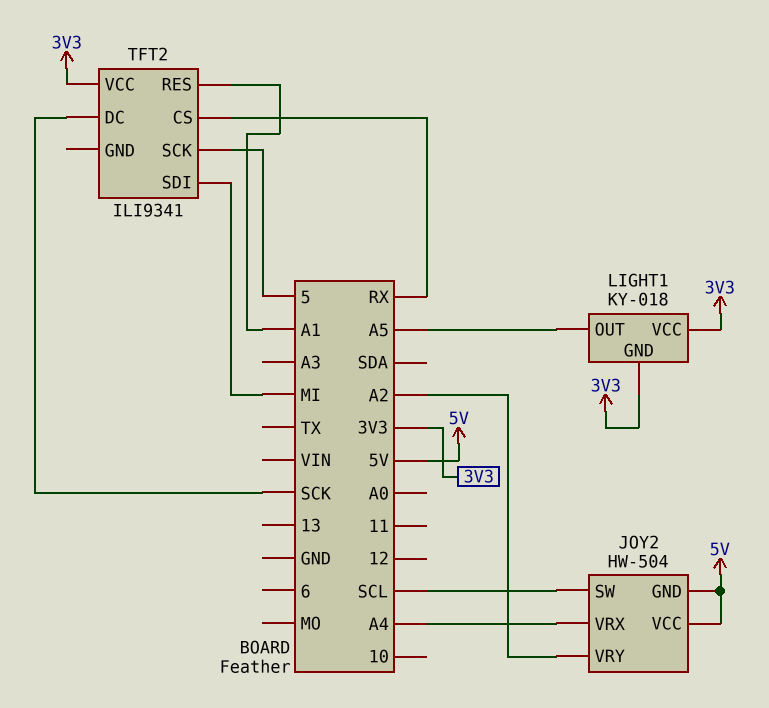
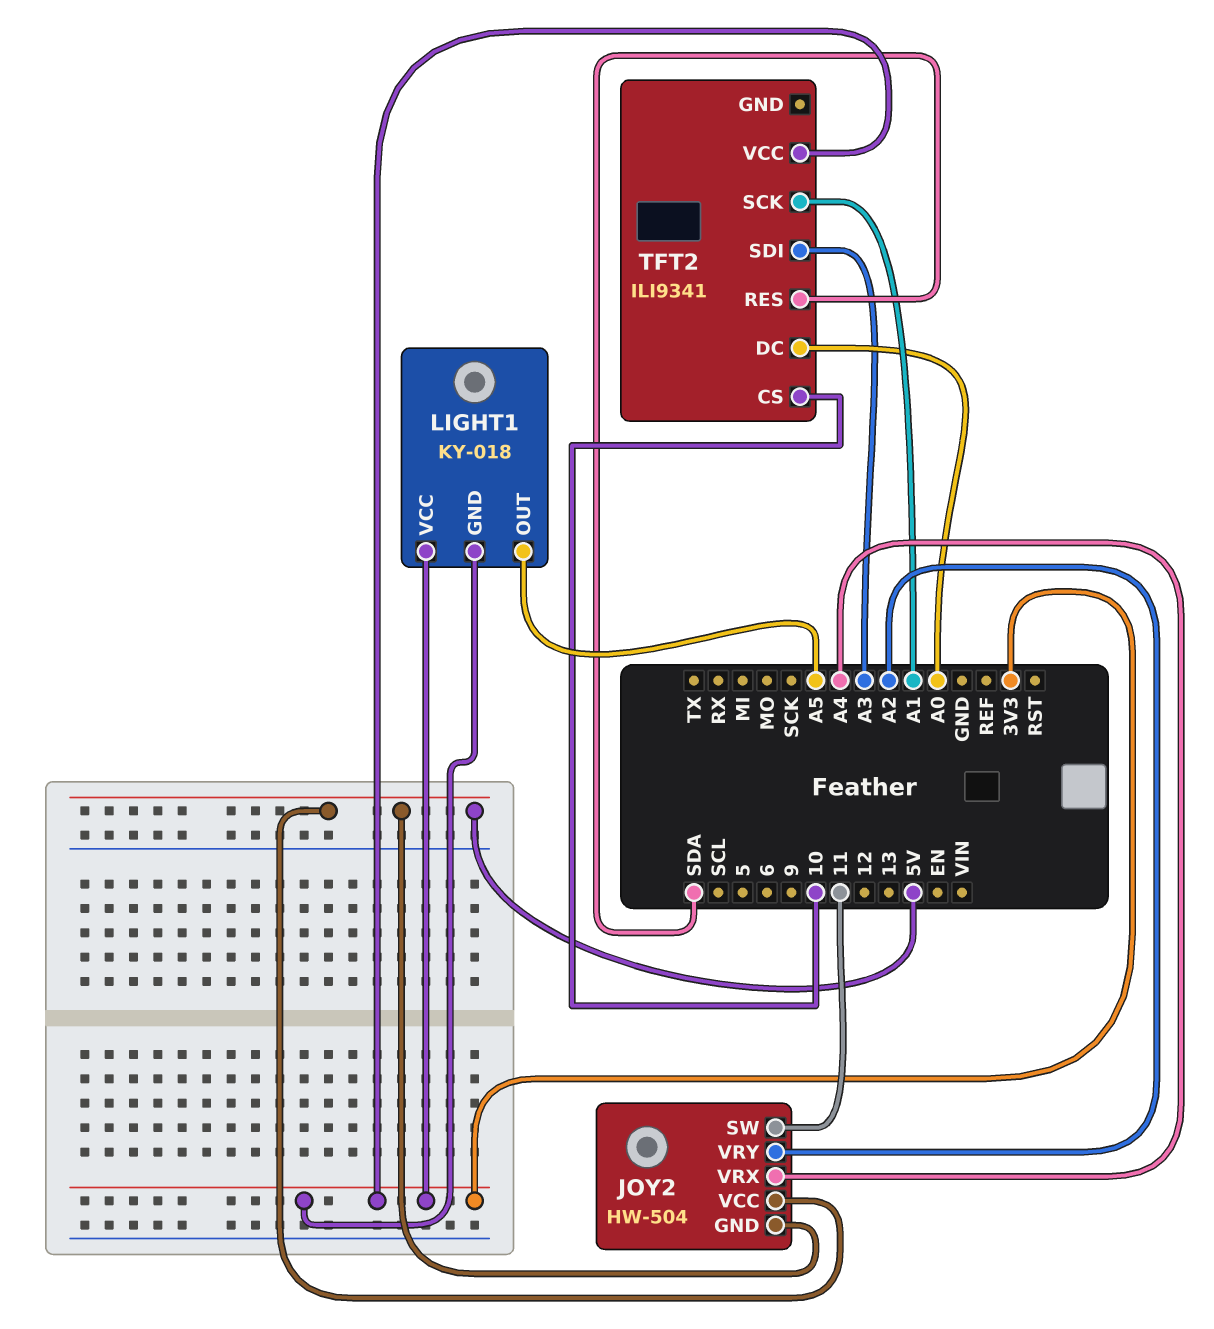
JOY2 pin SW: SCL -> 11
TFT2 pin CS: RX -> 10
TFT2 pin DC: SCK -> A0
TFT2 pin RES: A1 -> SDA
TFT2 pin SCK: 5 -> A1
TFT2 pin SDI: MI -> A3

